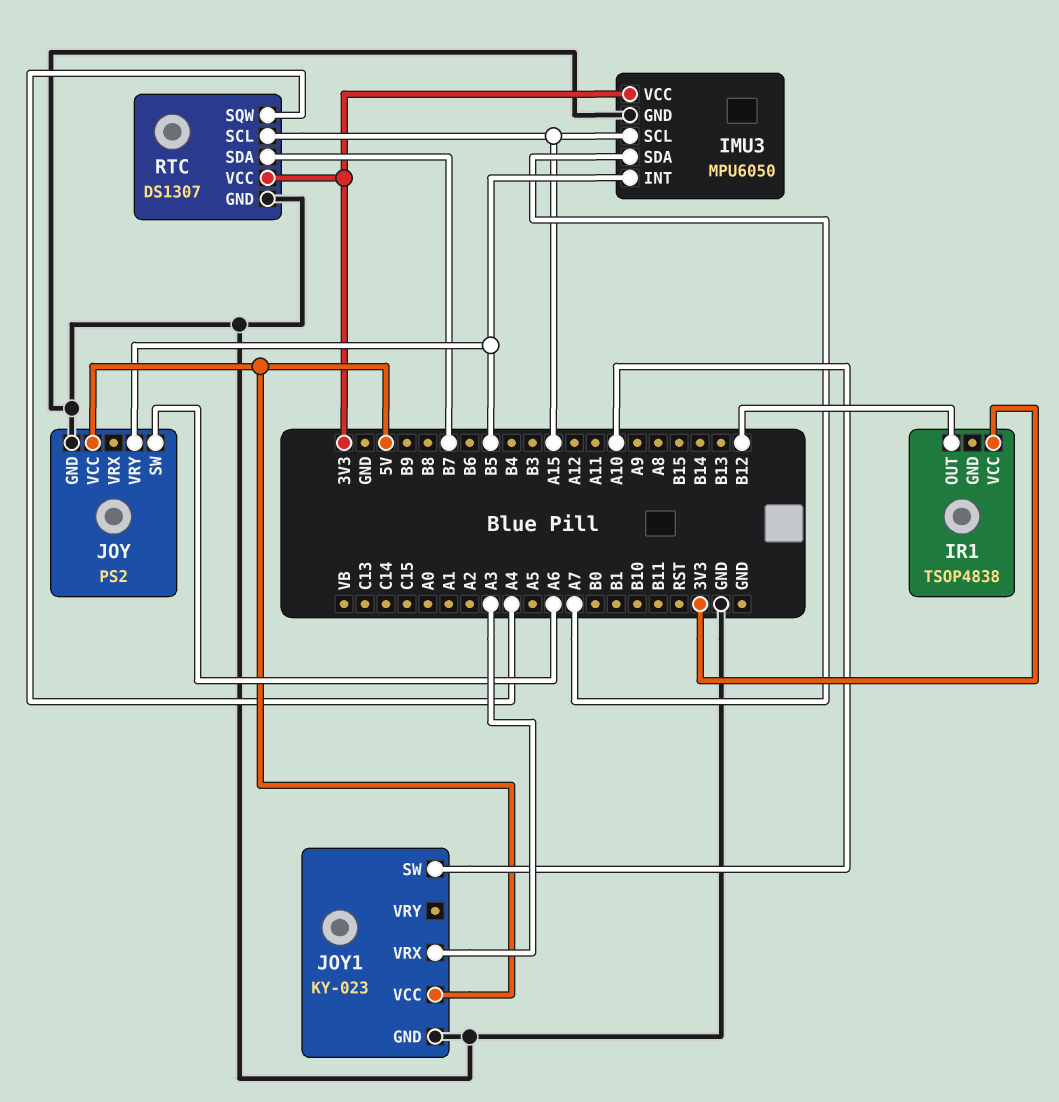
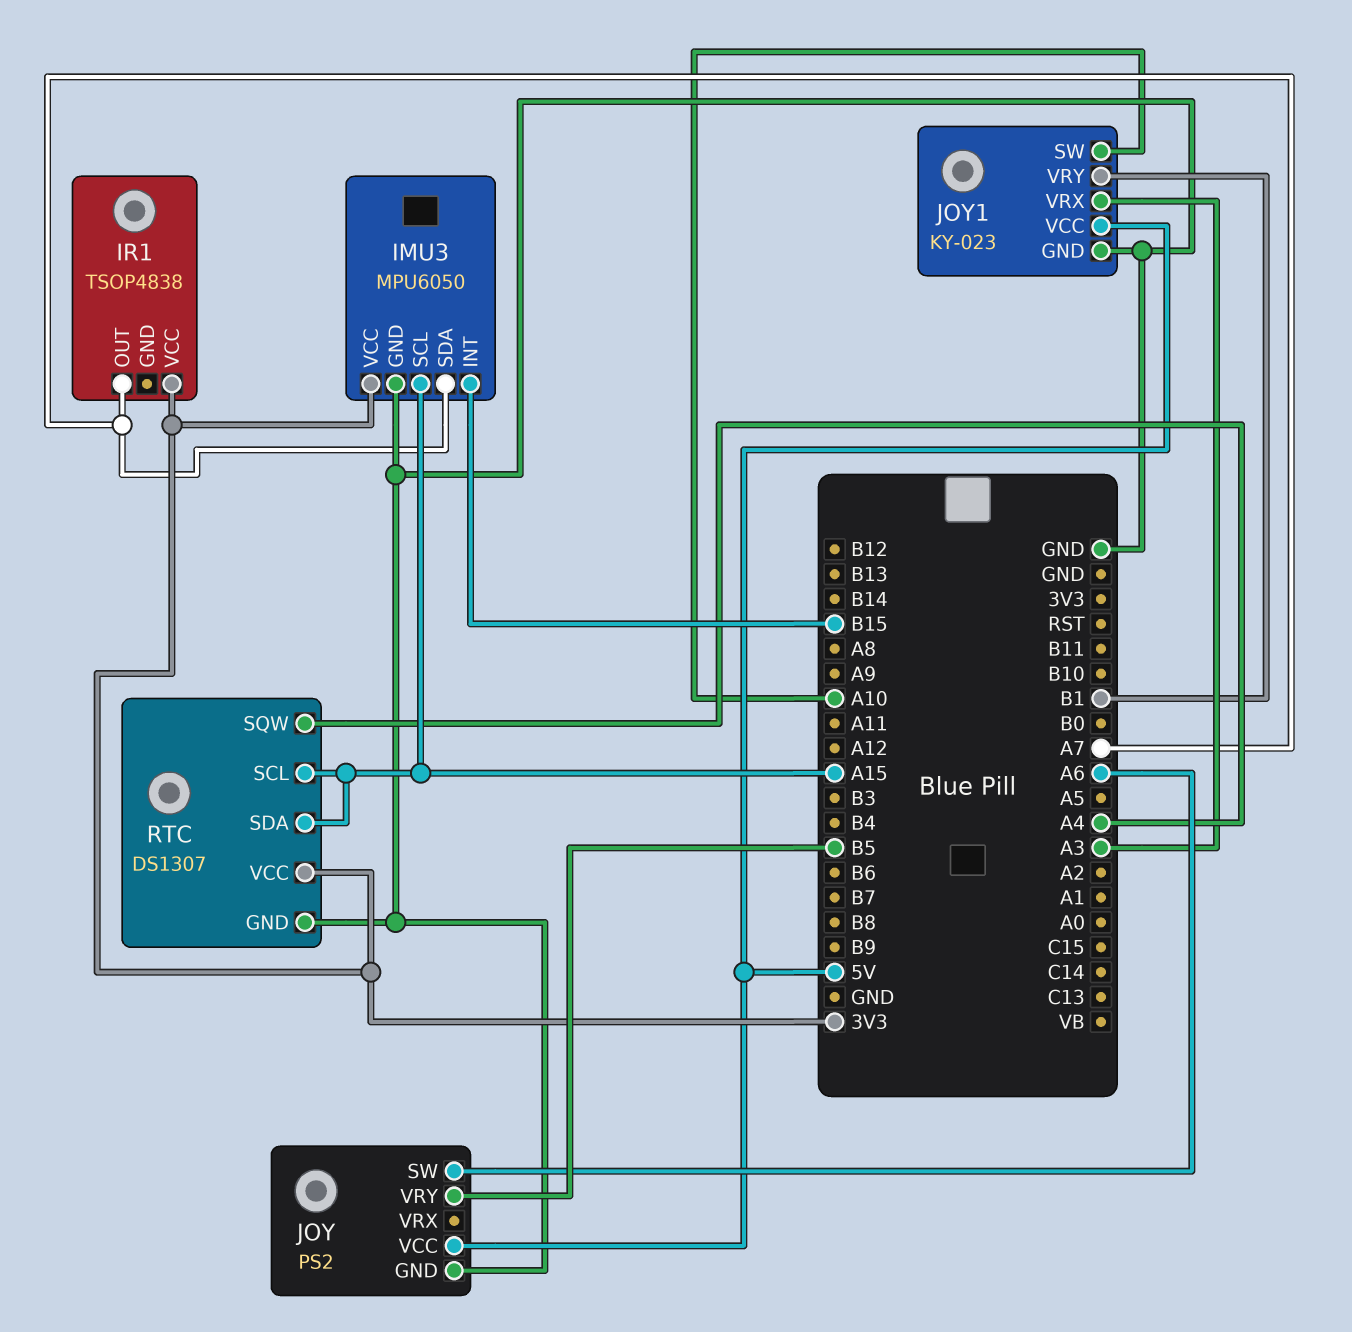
IMU3 pin INT: B5 -> B15
IR1 pin OUT: B12 -> A7
JOY1 pin VRY: none -> B1
RTC pin SDA: B7 -> A15

